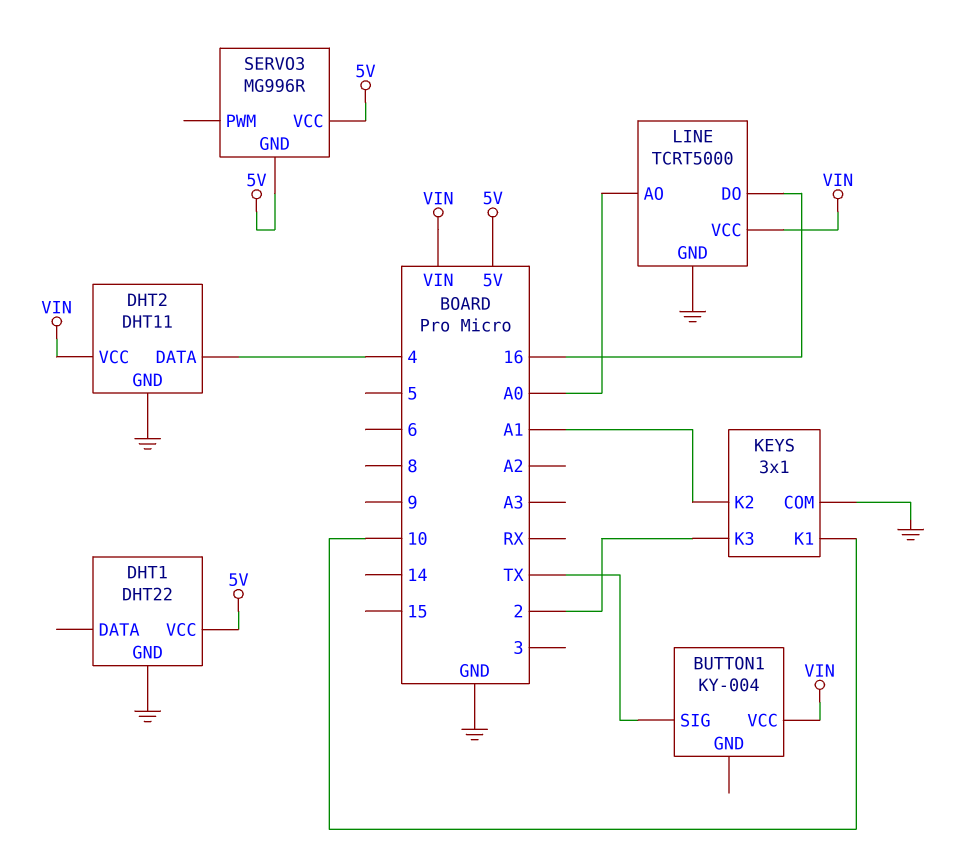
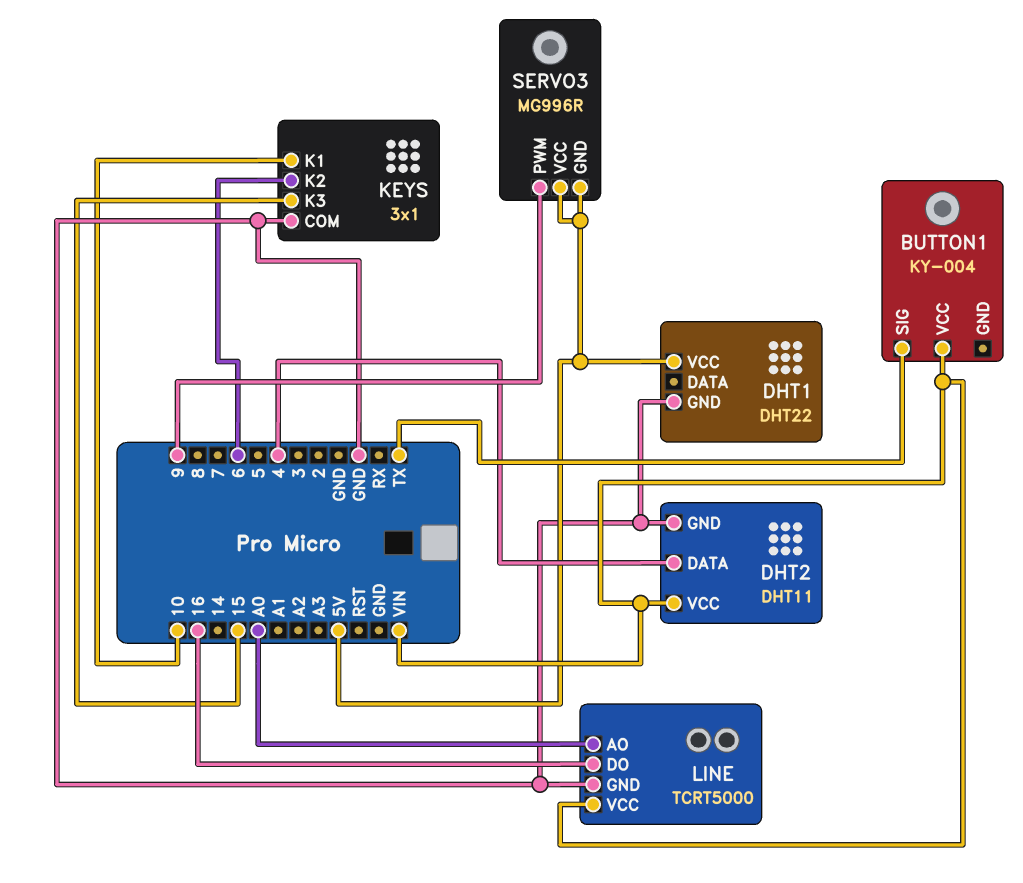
KEYS pin K2: A1 -> 6
KEYS pin K3: 2 -> 15
SERVO3 pin PWM: none -> 9

